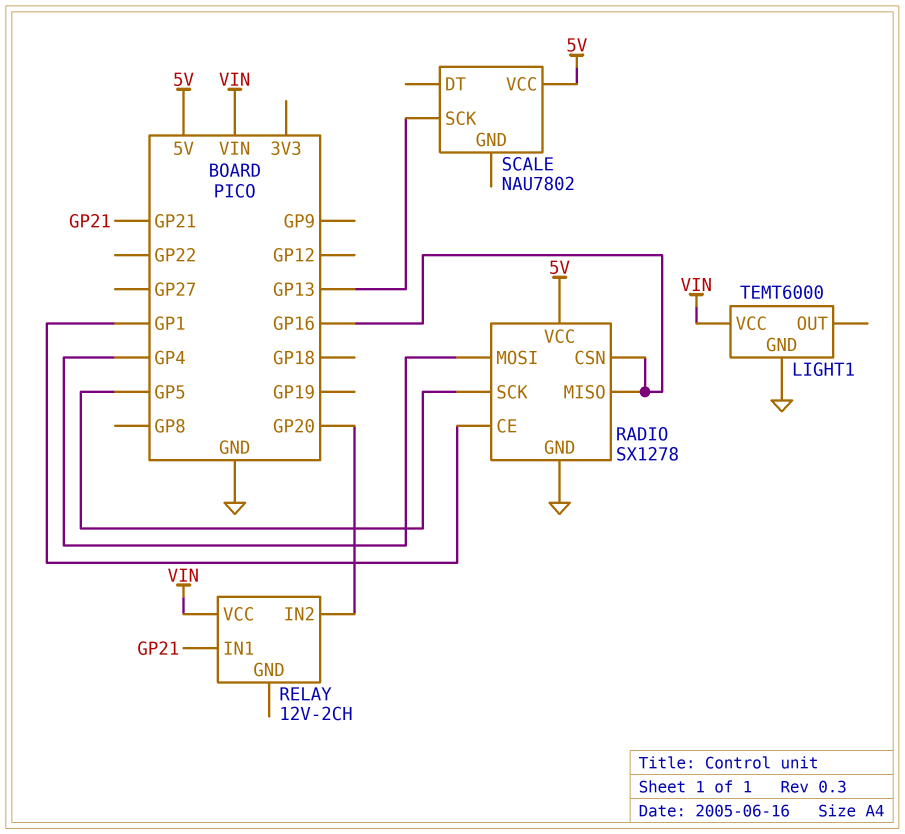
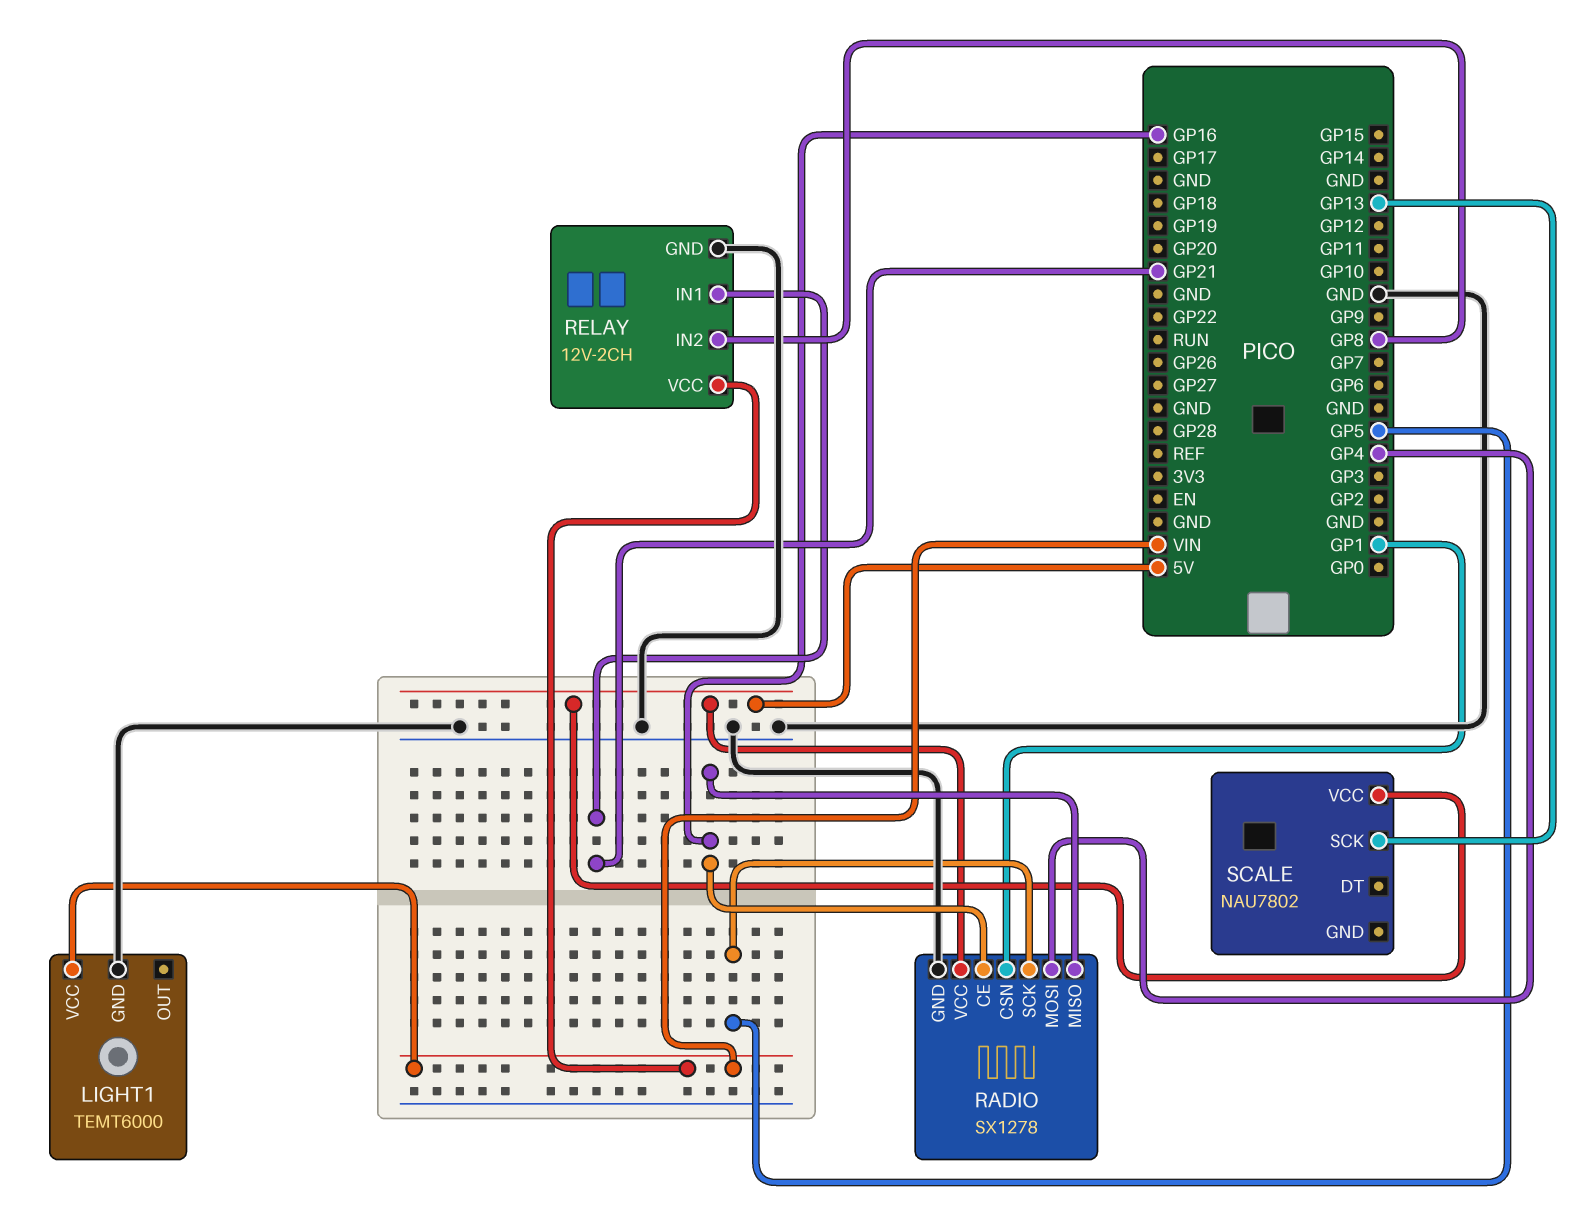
RADIO pin CE: GP1 -> GP16
RADIO pin CSN: GP16 -> GP1
RELAY pin GND: none -> GND
RELAY pin IN2: GP20 -> GP8

